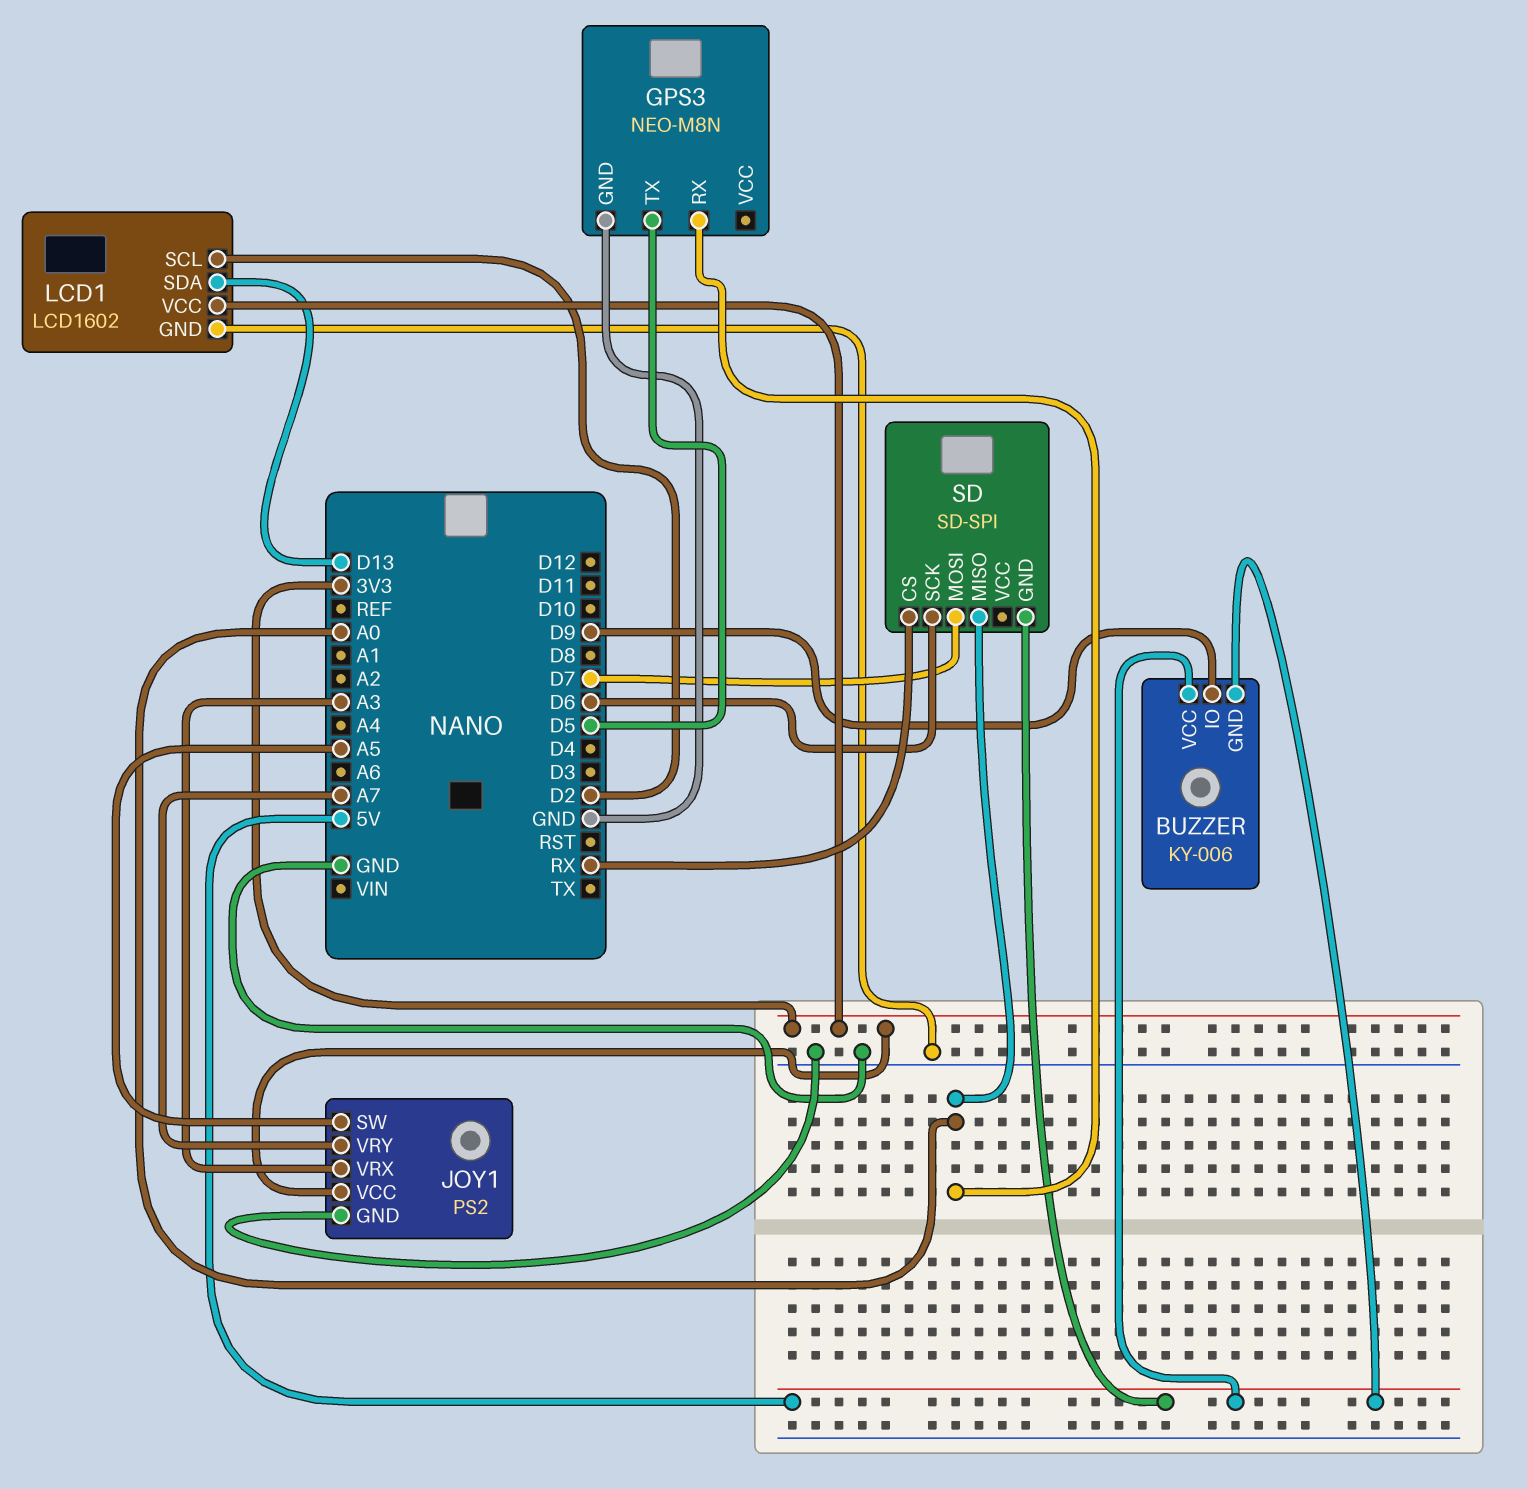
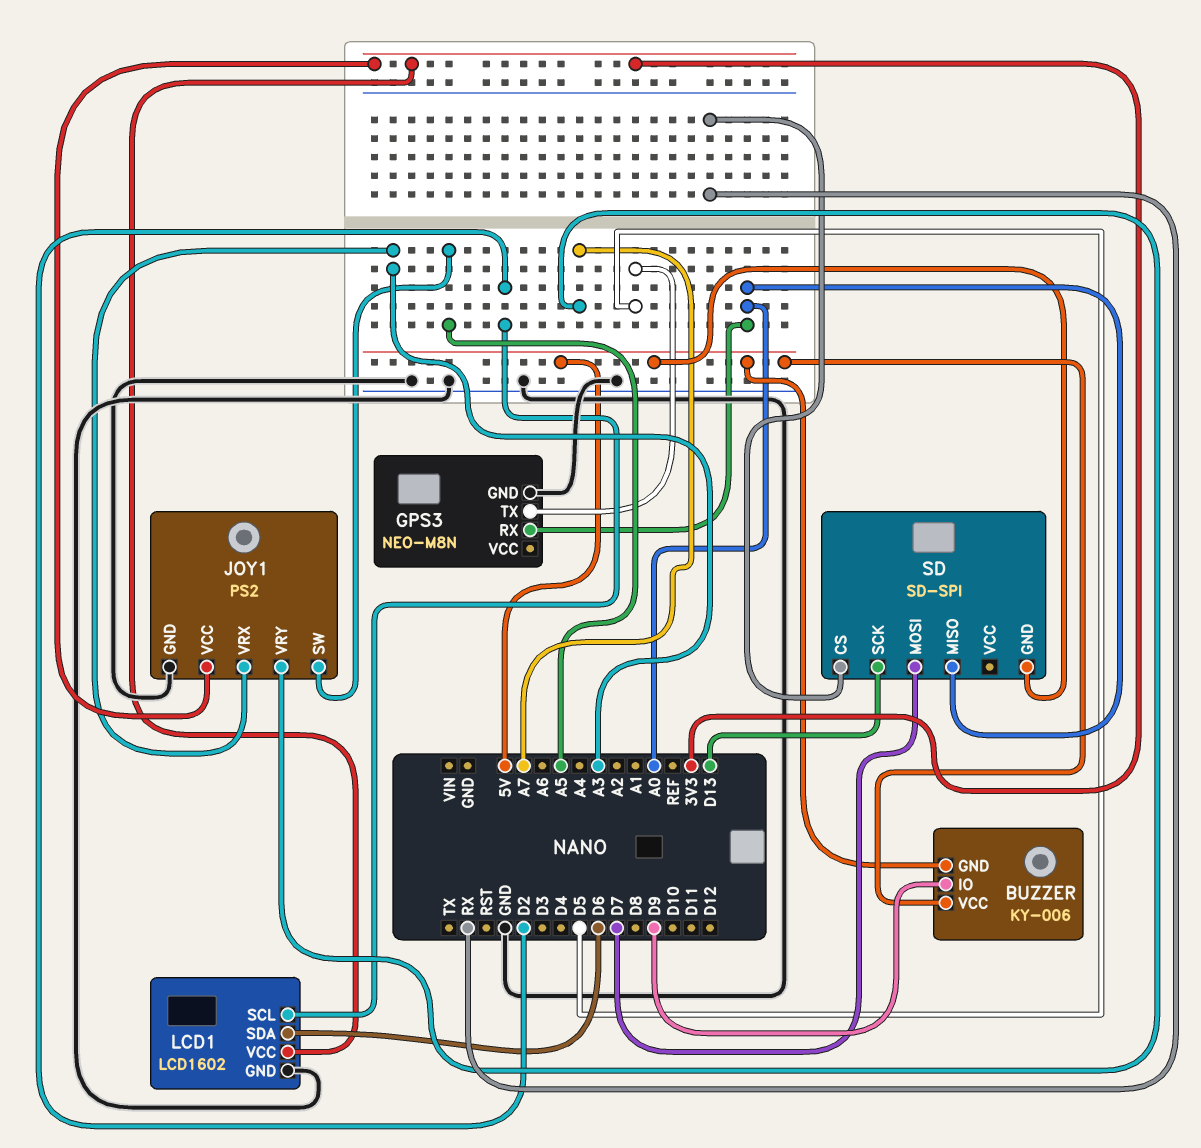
LCD1 pin SDA: D13 -> D6
SD pin SCK: D6 -> D13

